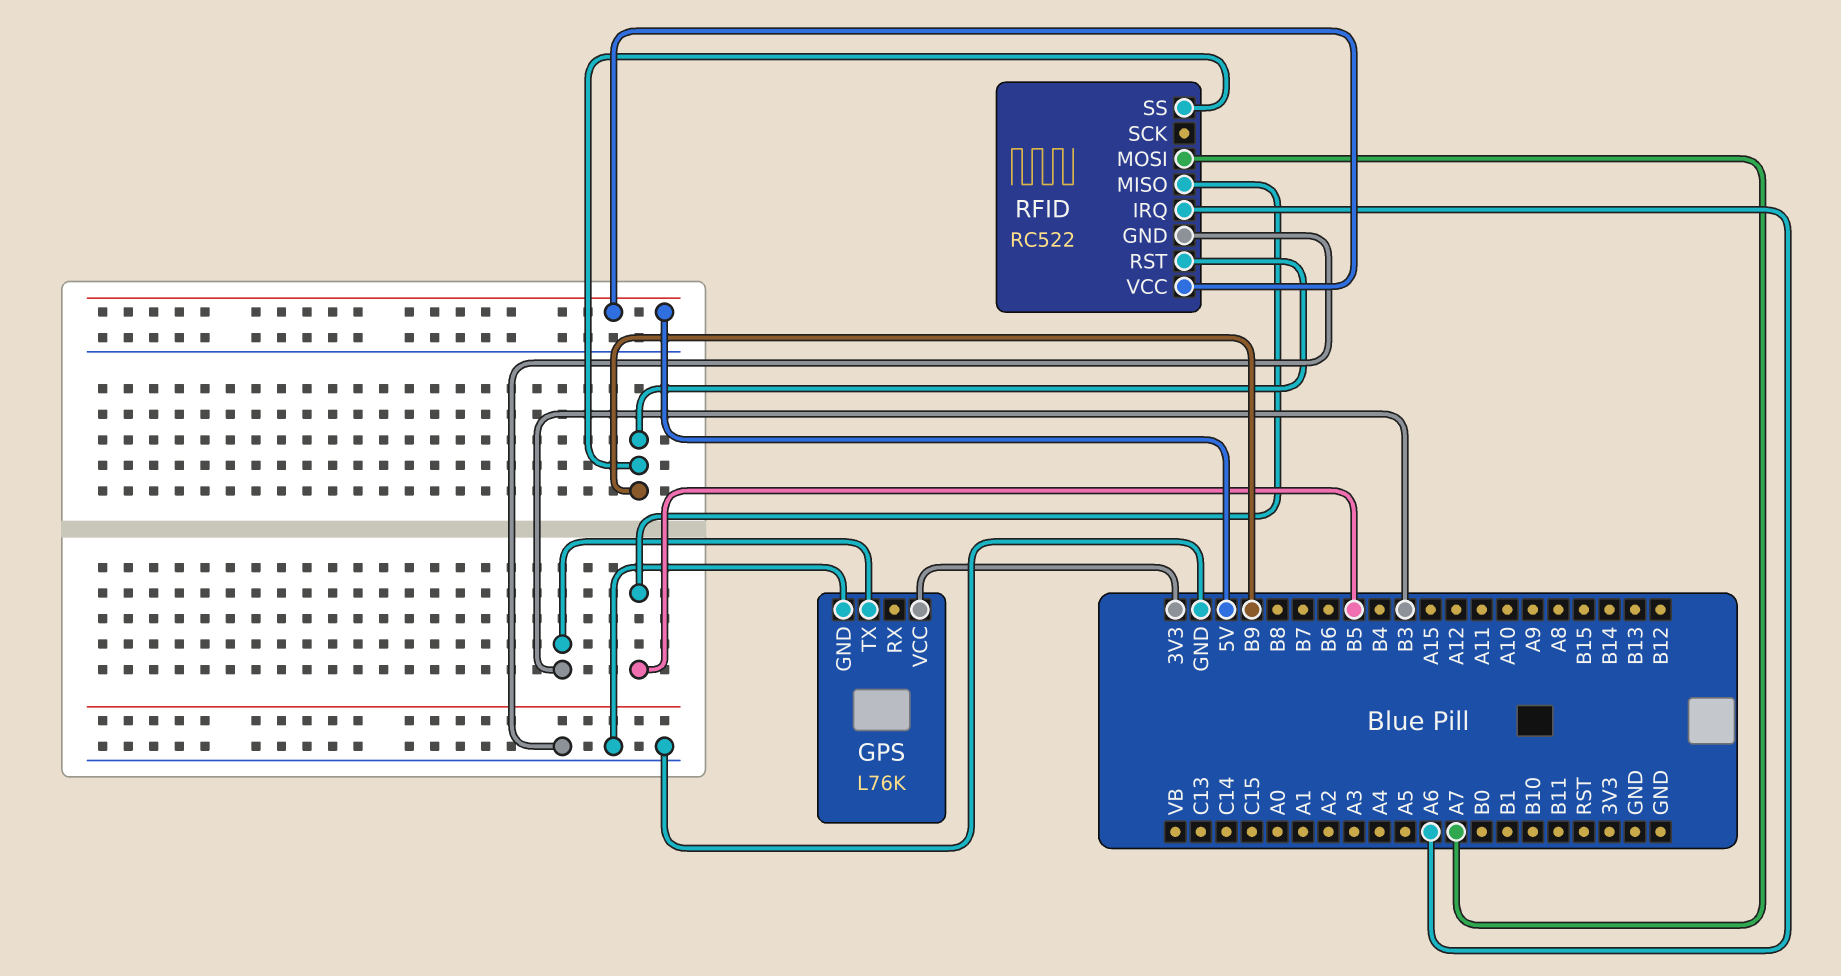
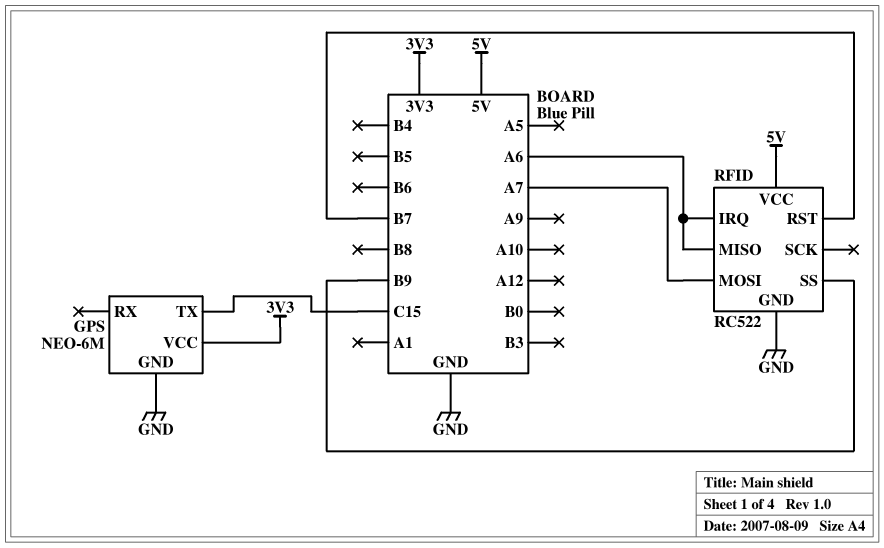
GPS: L76K -> NEO-6M
GPS pin TX: B3 -> C15
RFID pin MISO: B5 -> A6
RFID pin RST: B9 -> B7

